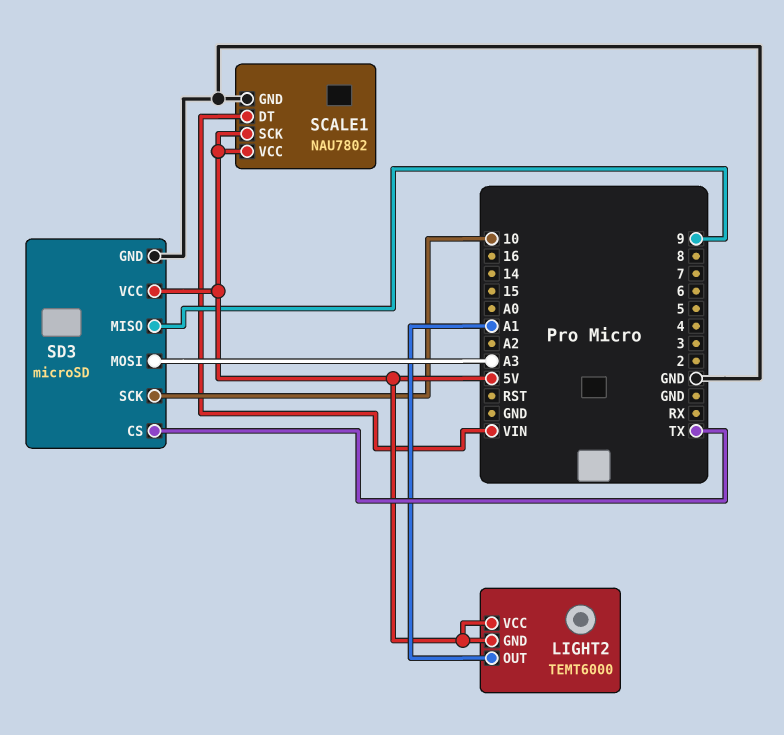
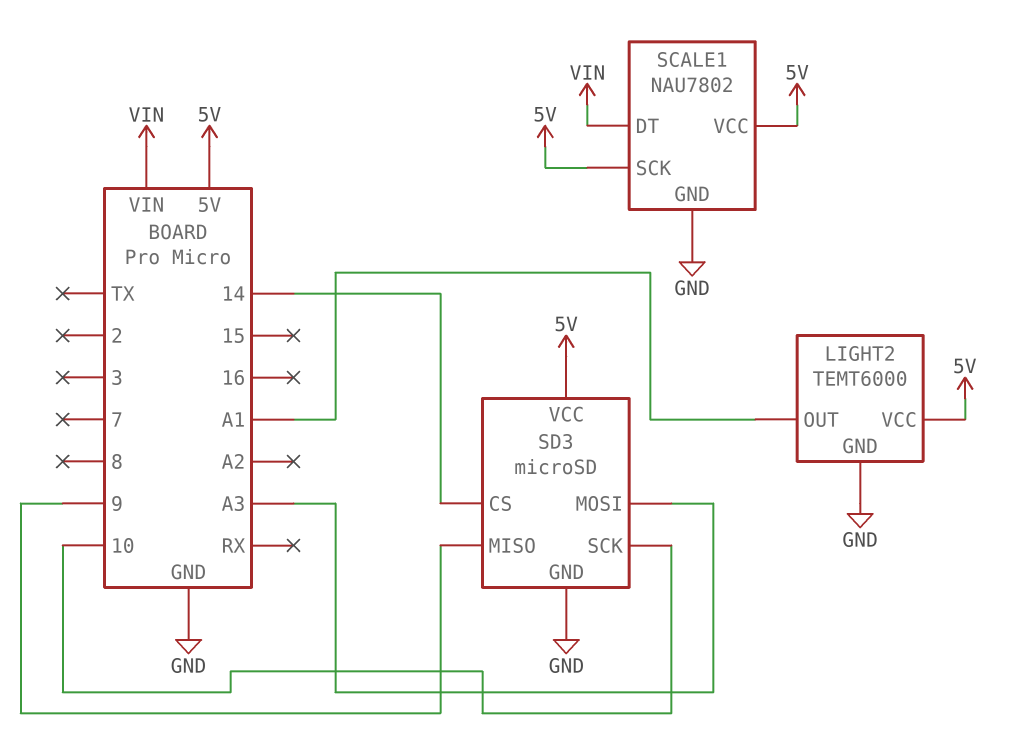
LIGHT2 pin GND: 5V -> GND
SD3 pin CS: TX -> 14

